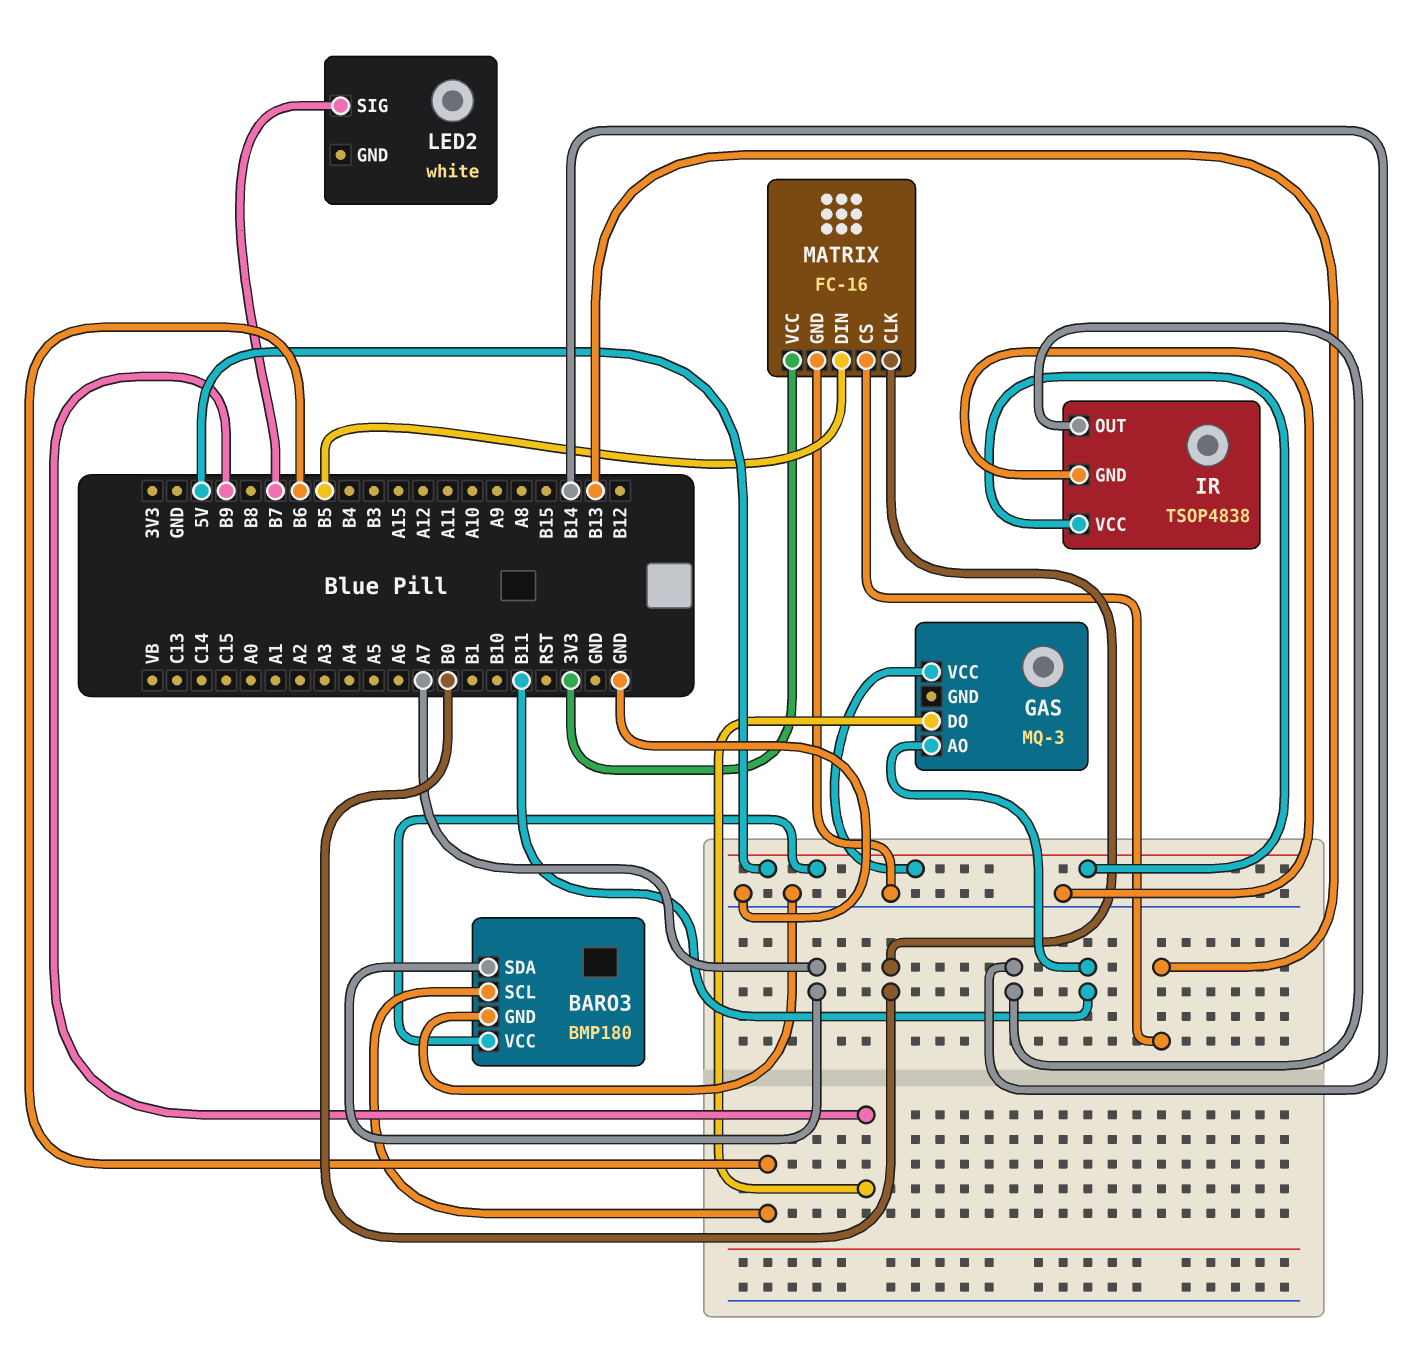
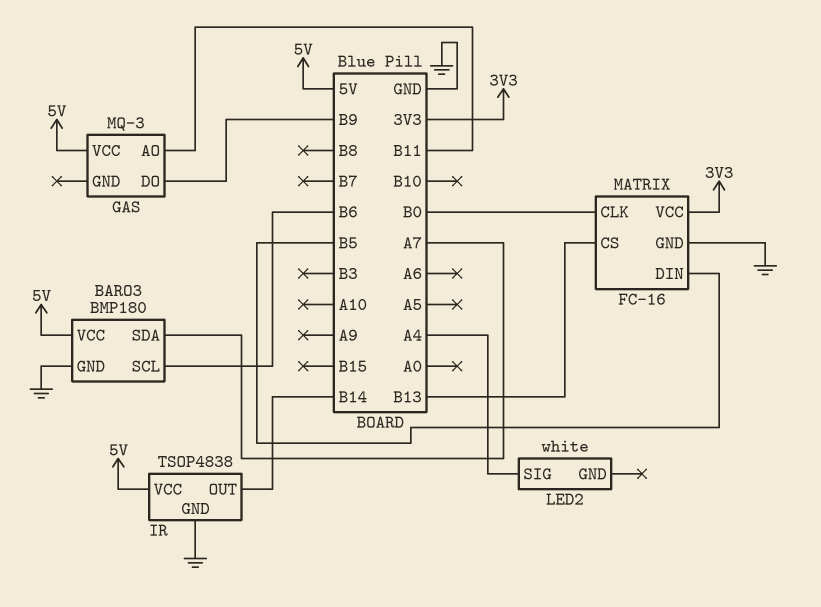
LED2 pin SIG: B7 -> A4

